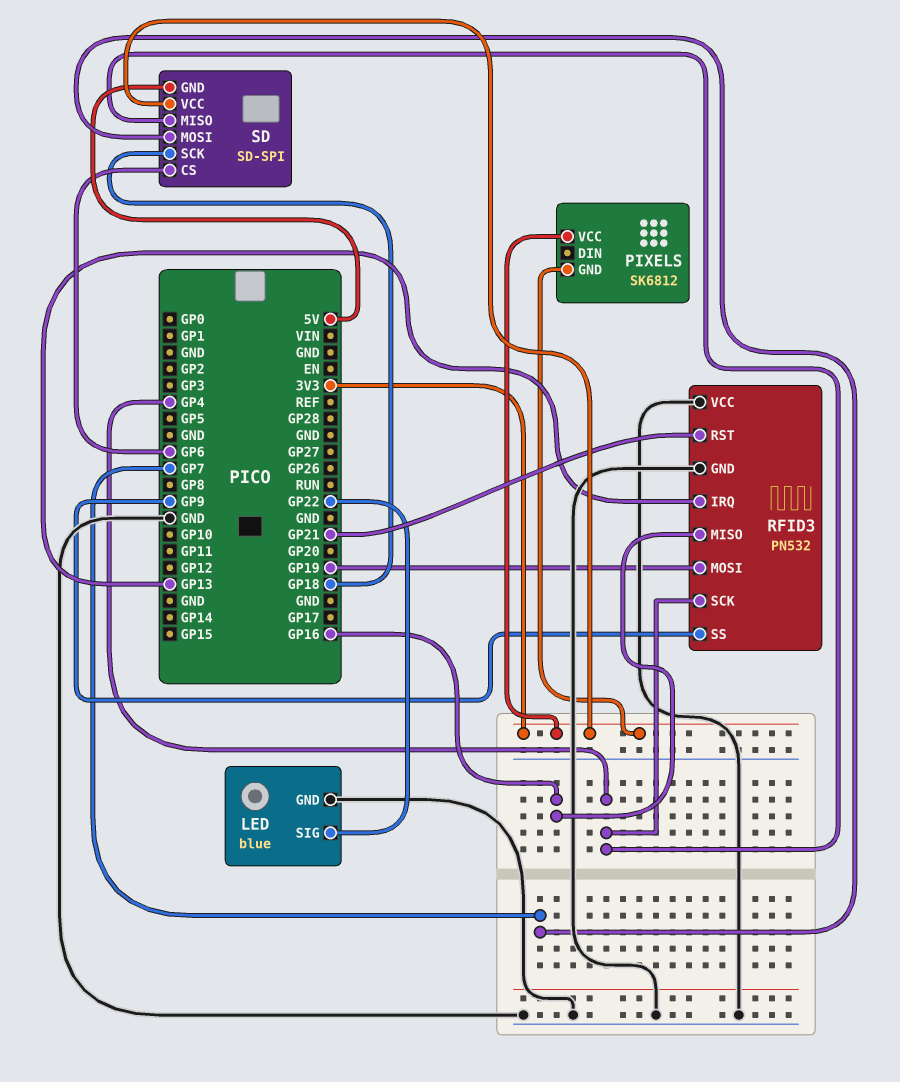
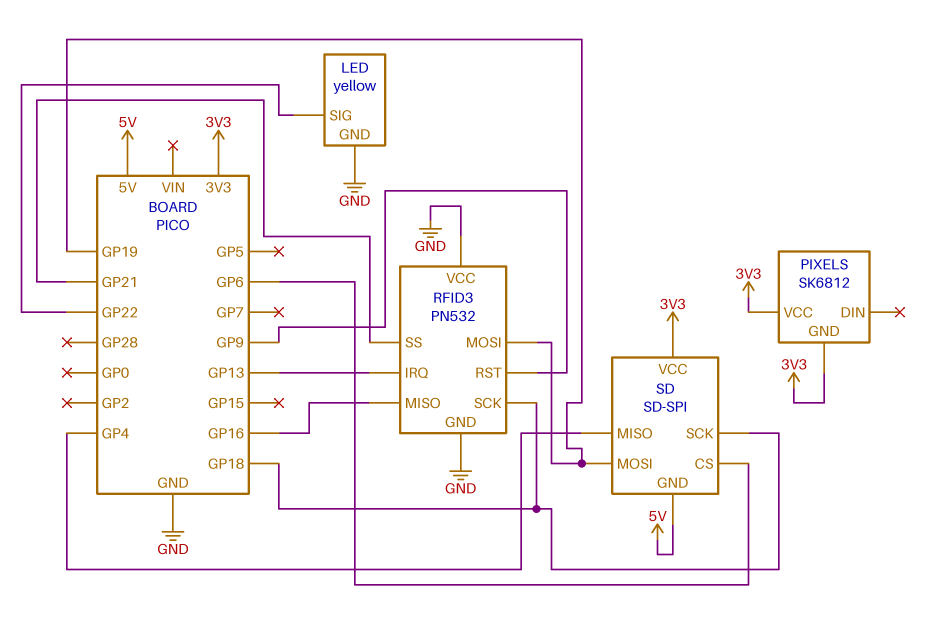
LED: blue -> yellow
RFID3 pin RST: GP21 -> GP9
RFID3 pin SCK: GP4 -> GP18
RFID3 pin SS: GP9 -> GP21
SD pin MOSI: GP7 -> GP19

